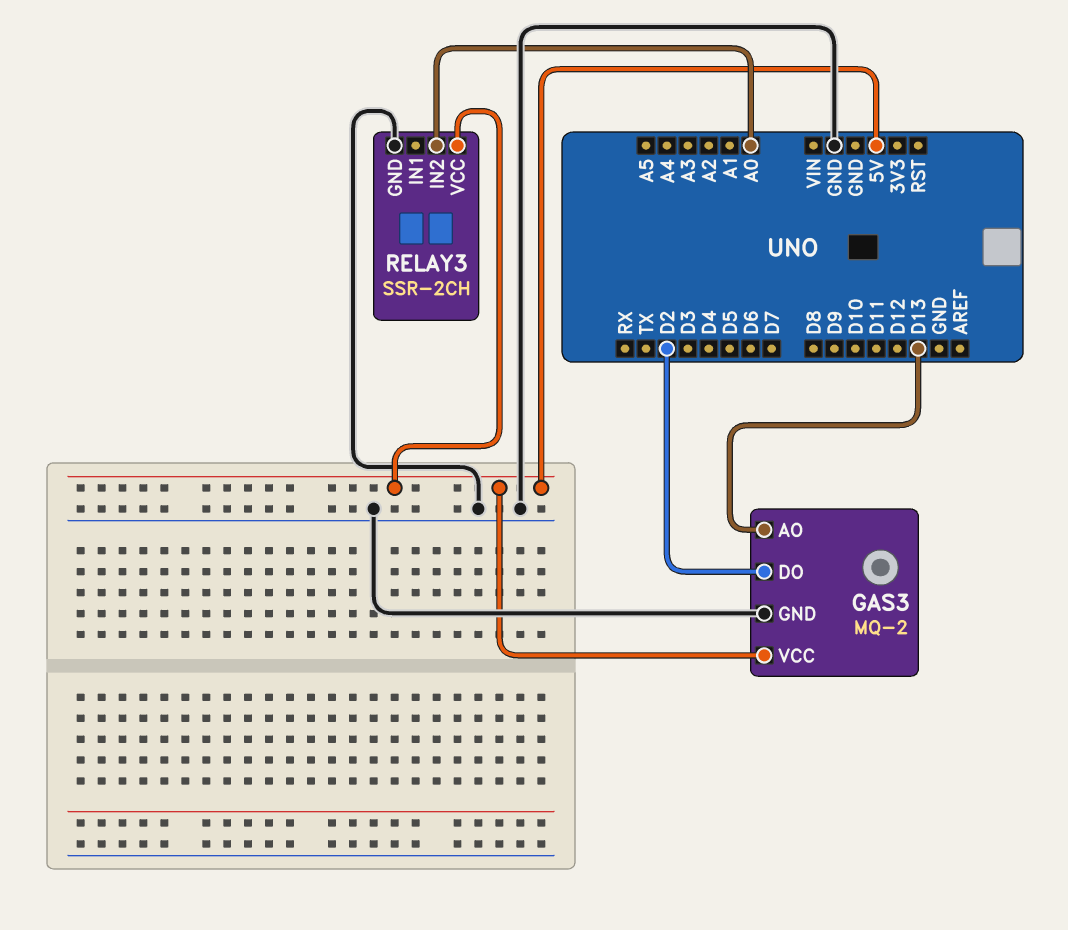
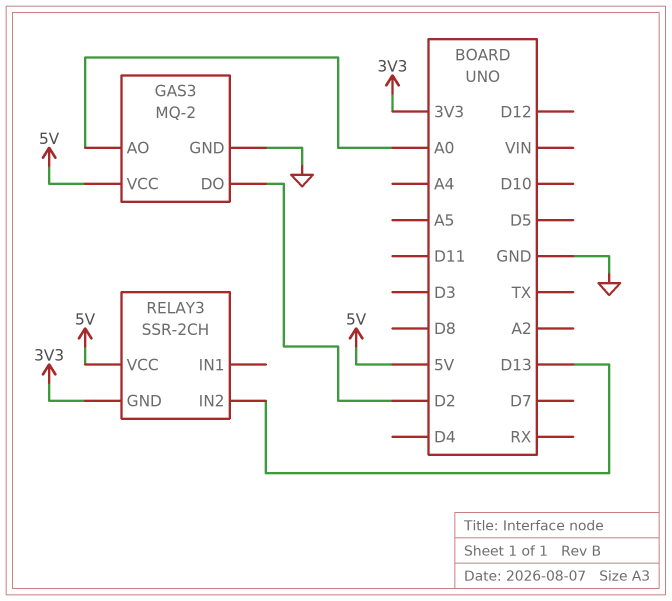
GAS3 pin AO: D13 -> A0
RELAY3 pin GND: GND -> 3V3
RELAY3 pin IN2: A0 -> D13

